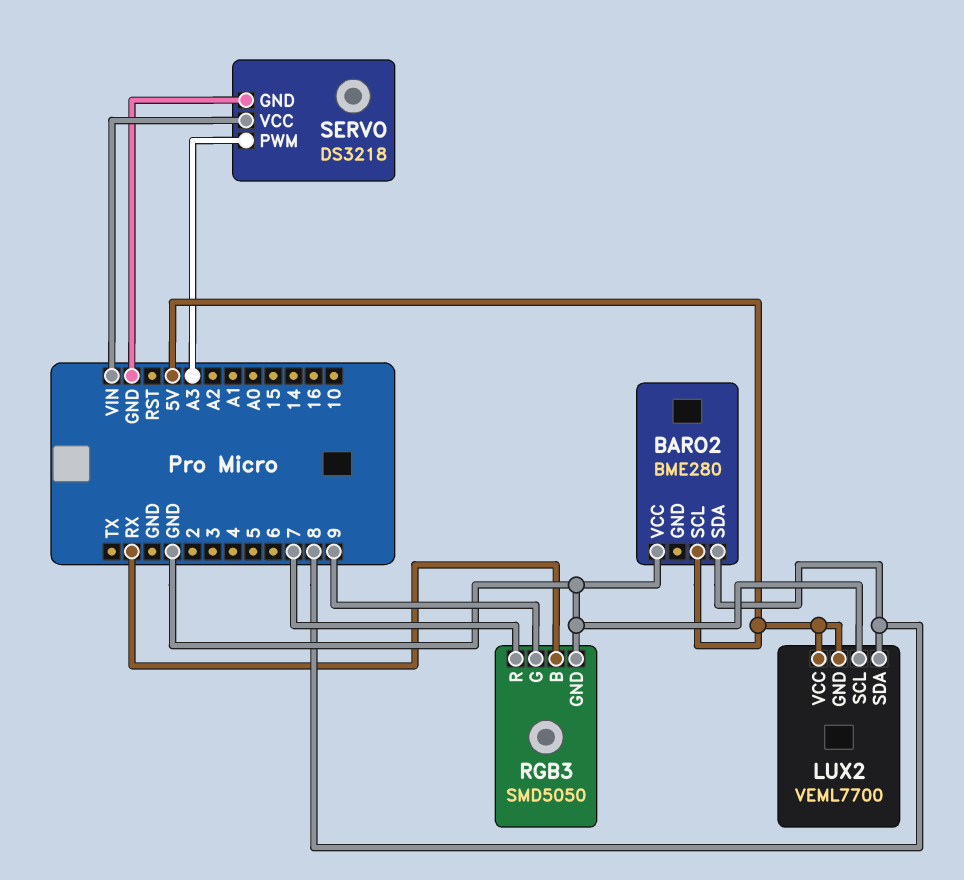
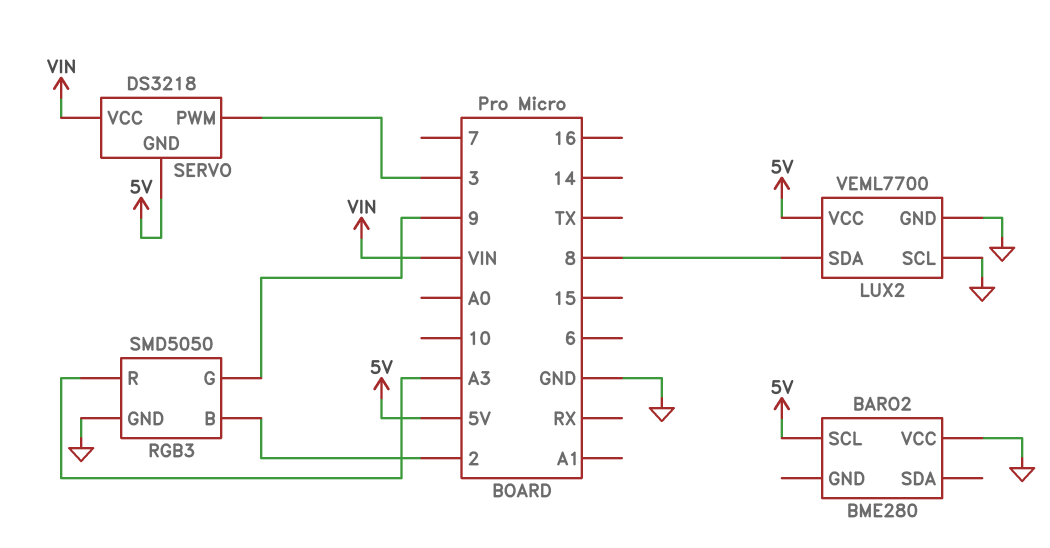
BARO2 pin SDA: 8 -> none
LUX2 pin GND: 5V -> GND
RGB3 pin B: RX -> 2
RGB3 pin R: 7 -> A3
SERVO pin GND: GND -> 5V
SERVO pin PWM: A3 -> 3

